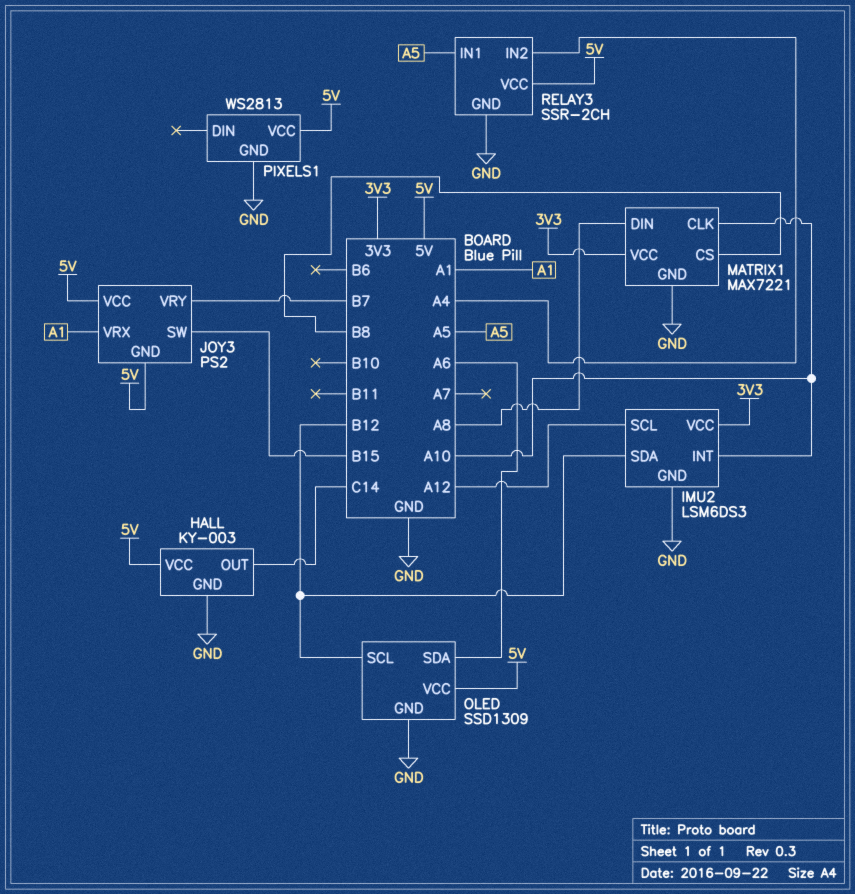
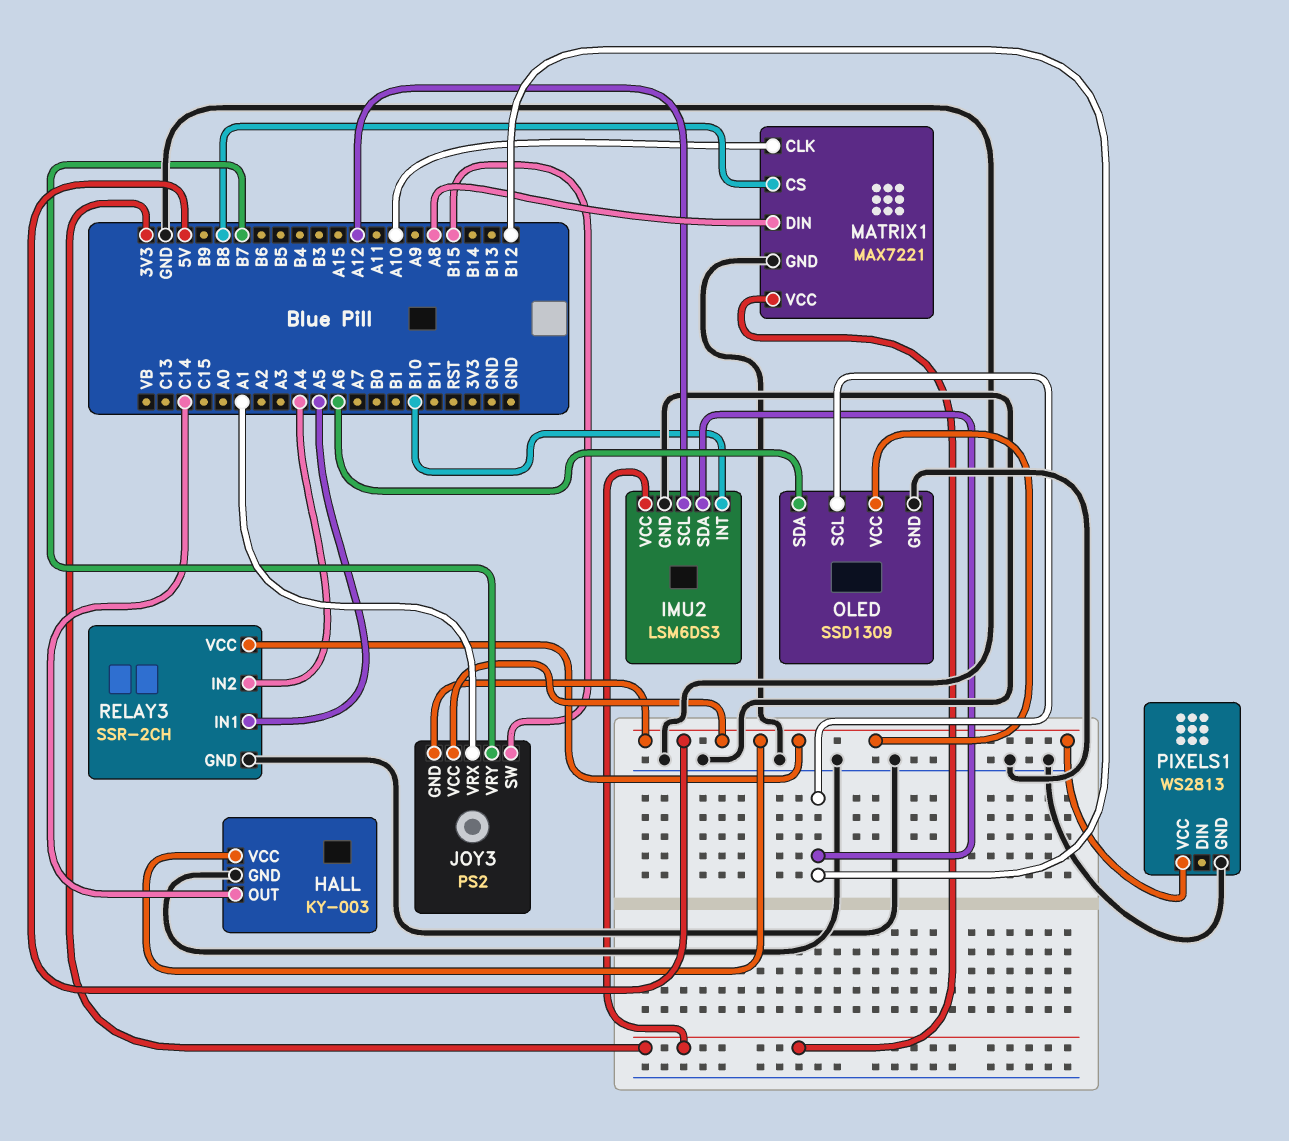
IMU2 pin INT: A10 -> B10

